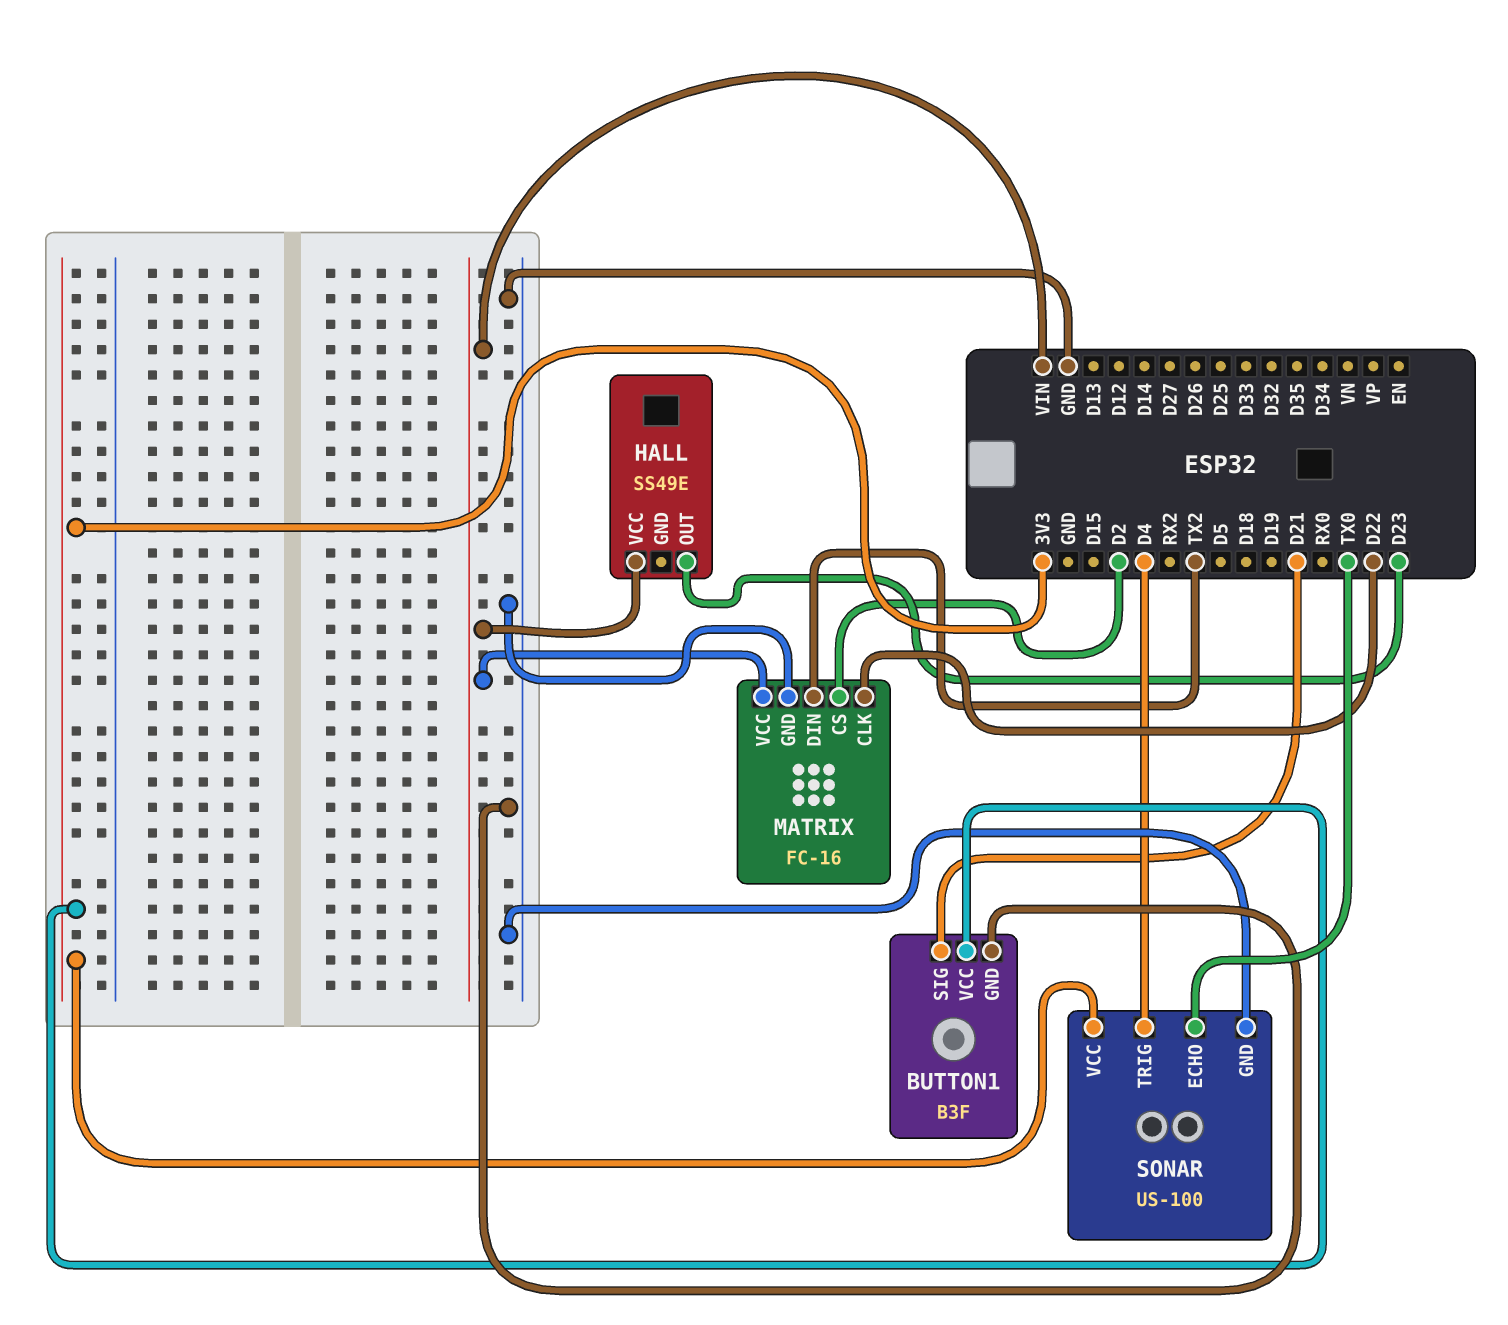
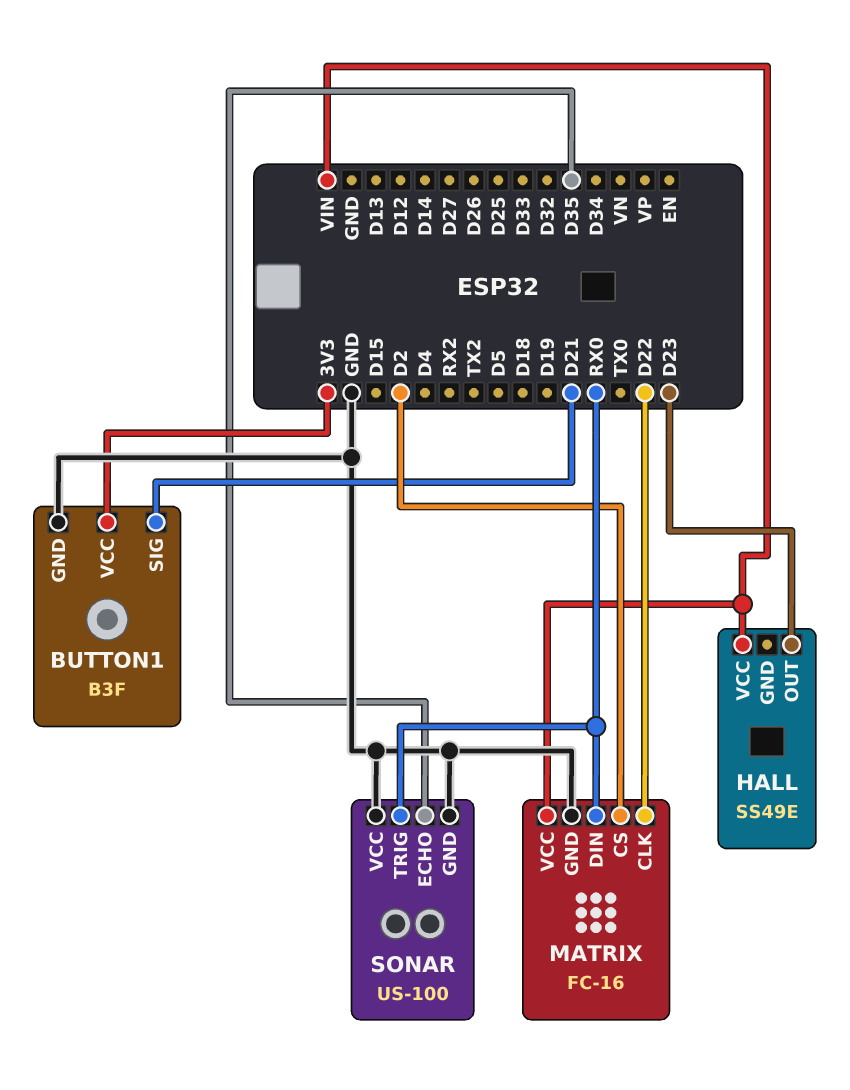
MATRIX pin DIN: TX2 -> RX0
SONAR pin ECHO: TX0 -> D35
SONAR pin TRIG: D4 -> RX0
SONAR pin VCC: 3V3 -> GND

